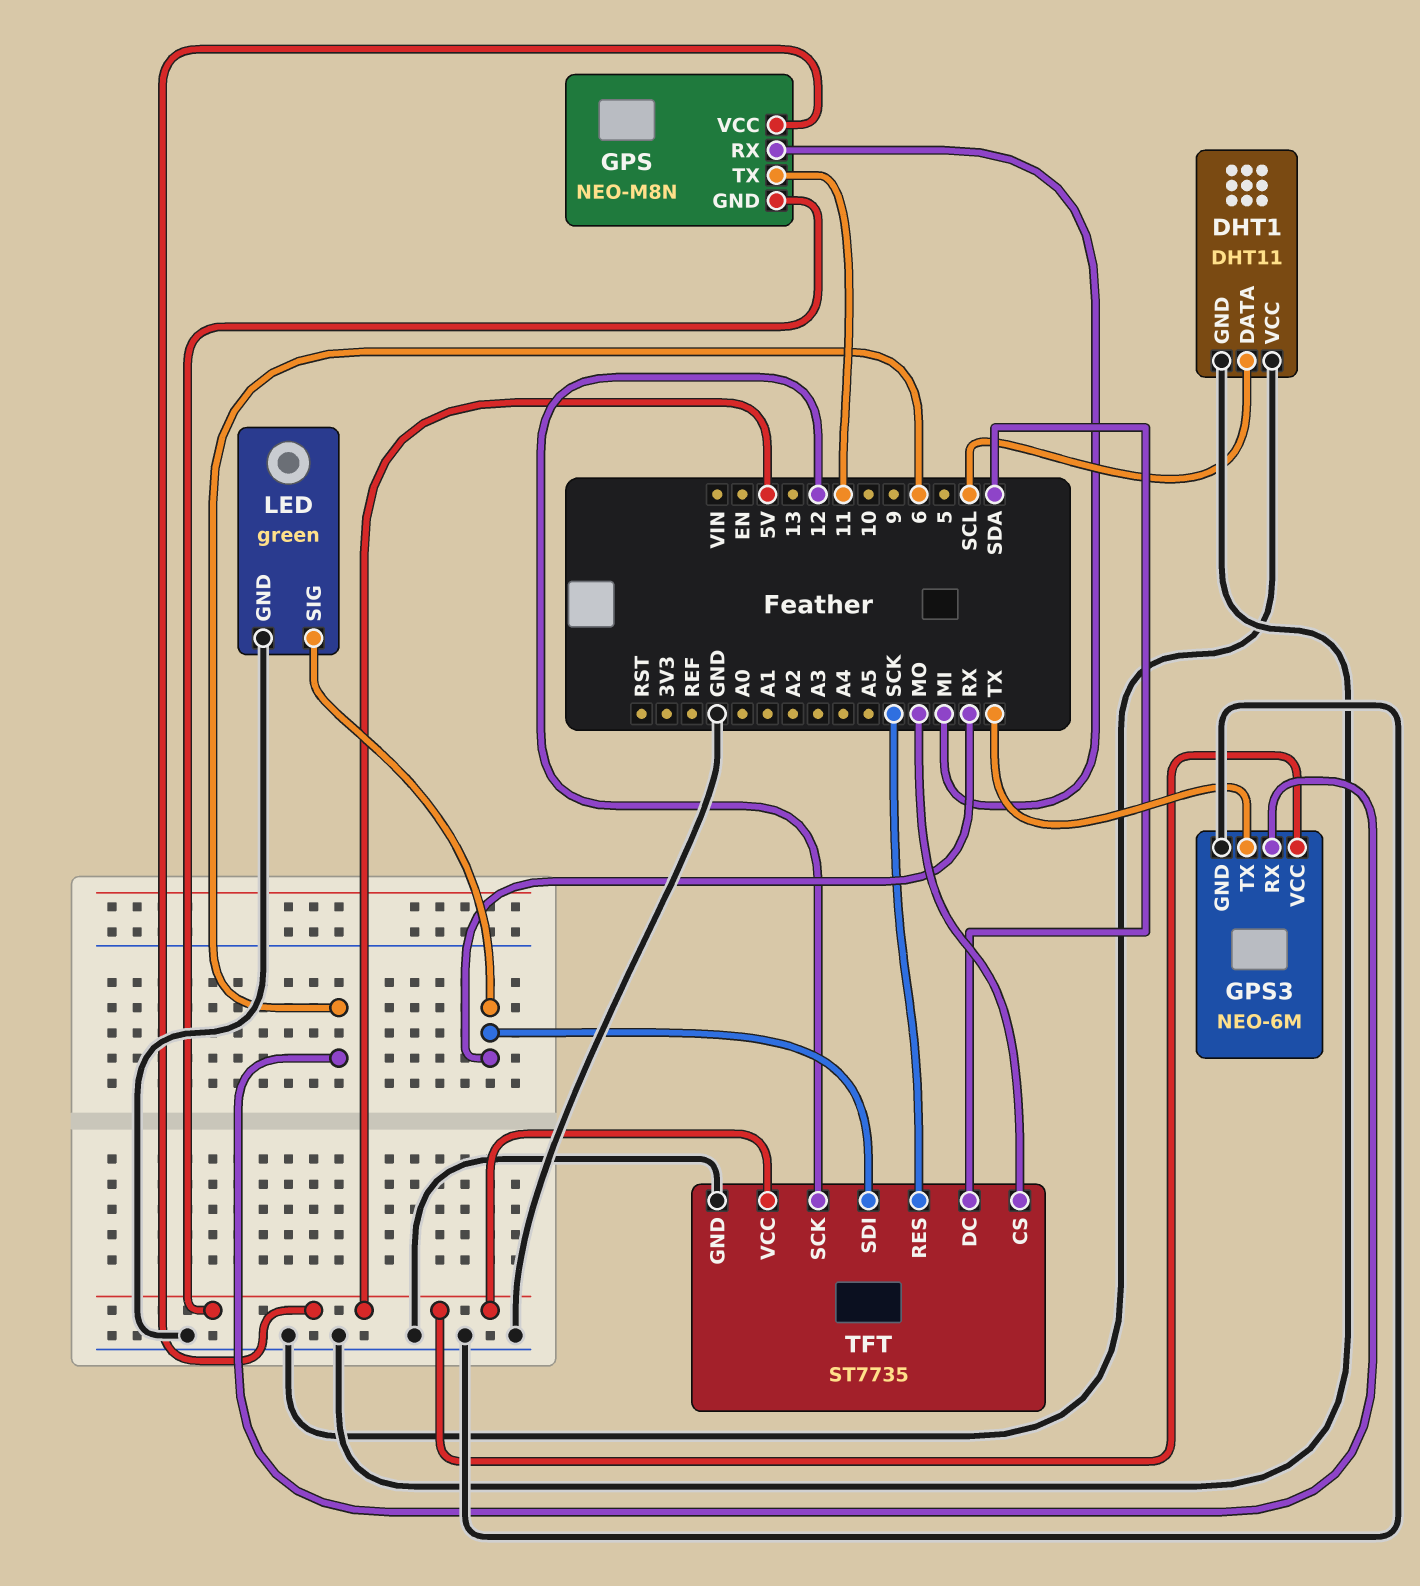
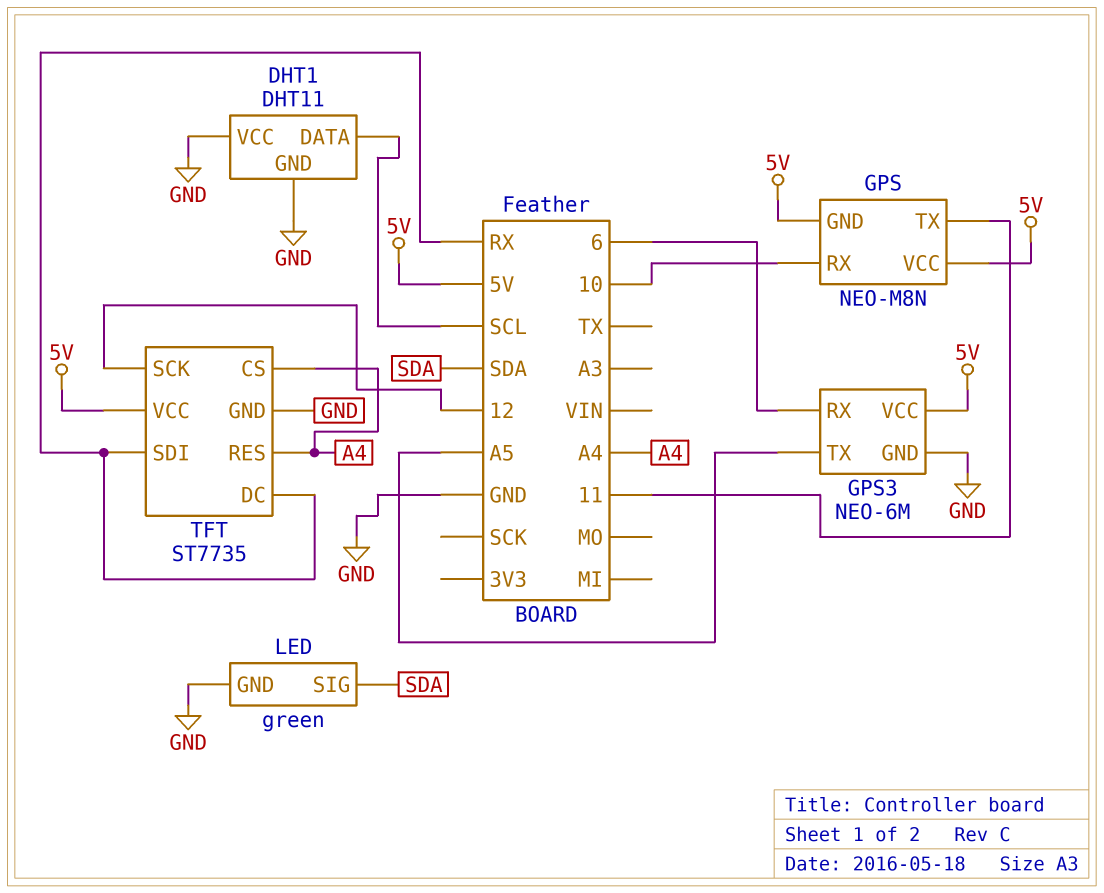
GPS pin RX: MI -> 10
GPS3 pin TX: TX -> A5
LED pin SIG: RX -> SDA
TFT pin CS: MO -> A4
TFT pin DC: SDA -> RX
TFT pin RES: SCK -> A4

